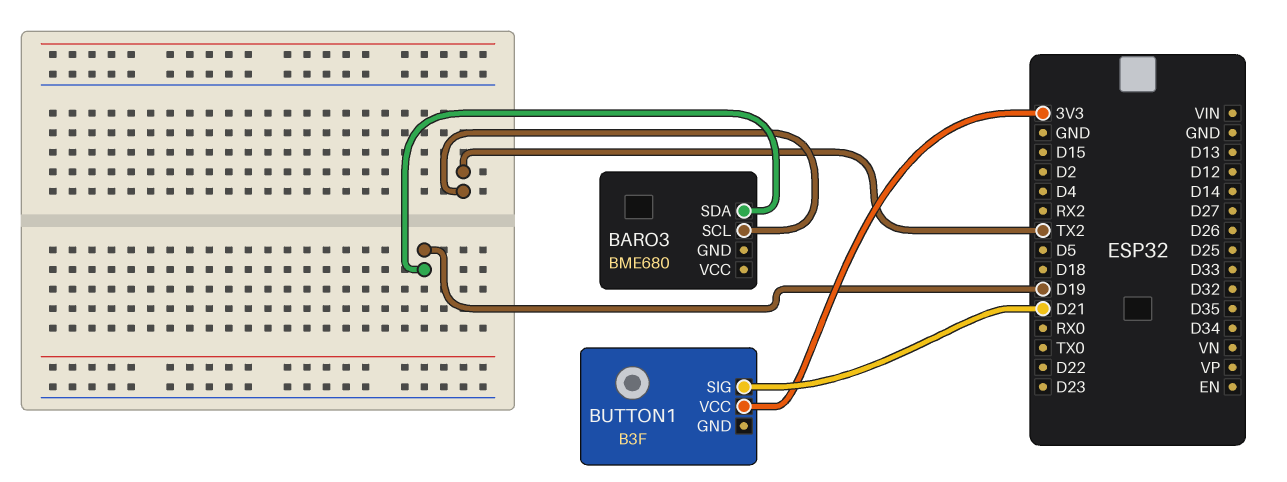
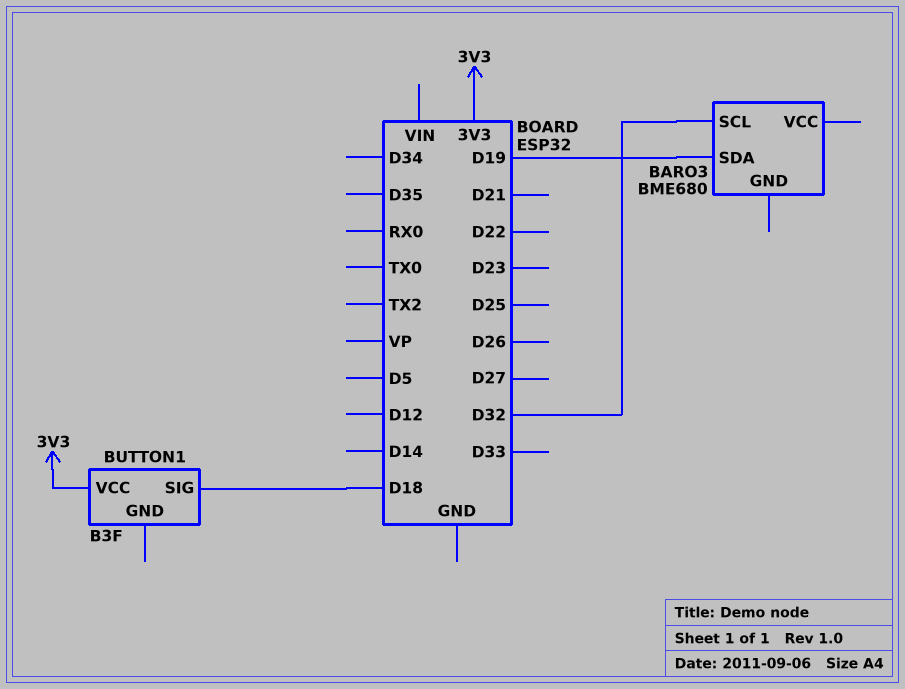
BARO3 pin SCL: TX2 -> D32
BUTTON1 pin SIG: D21 -> D18

